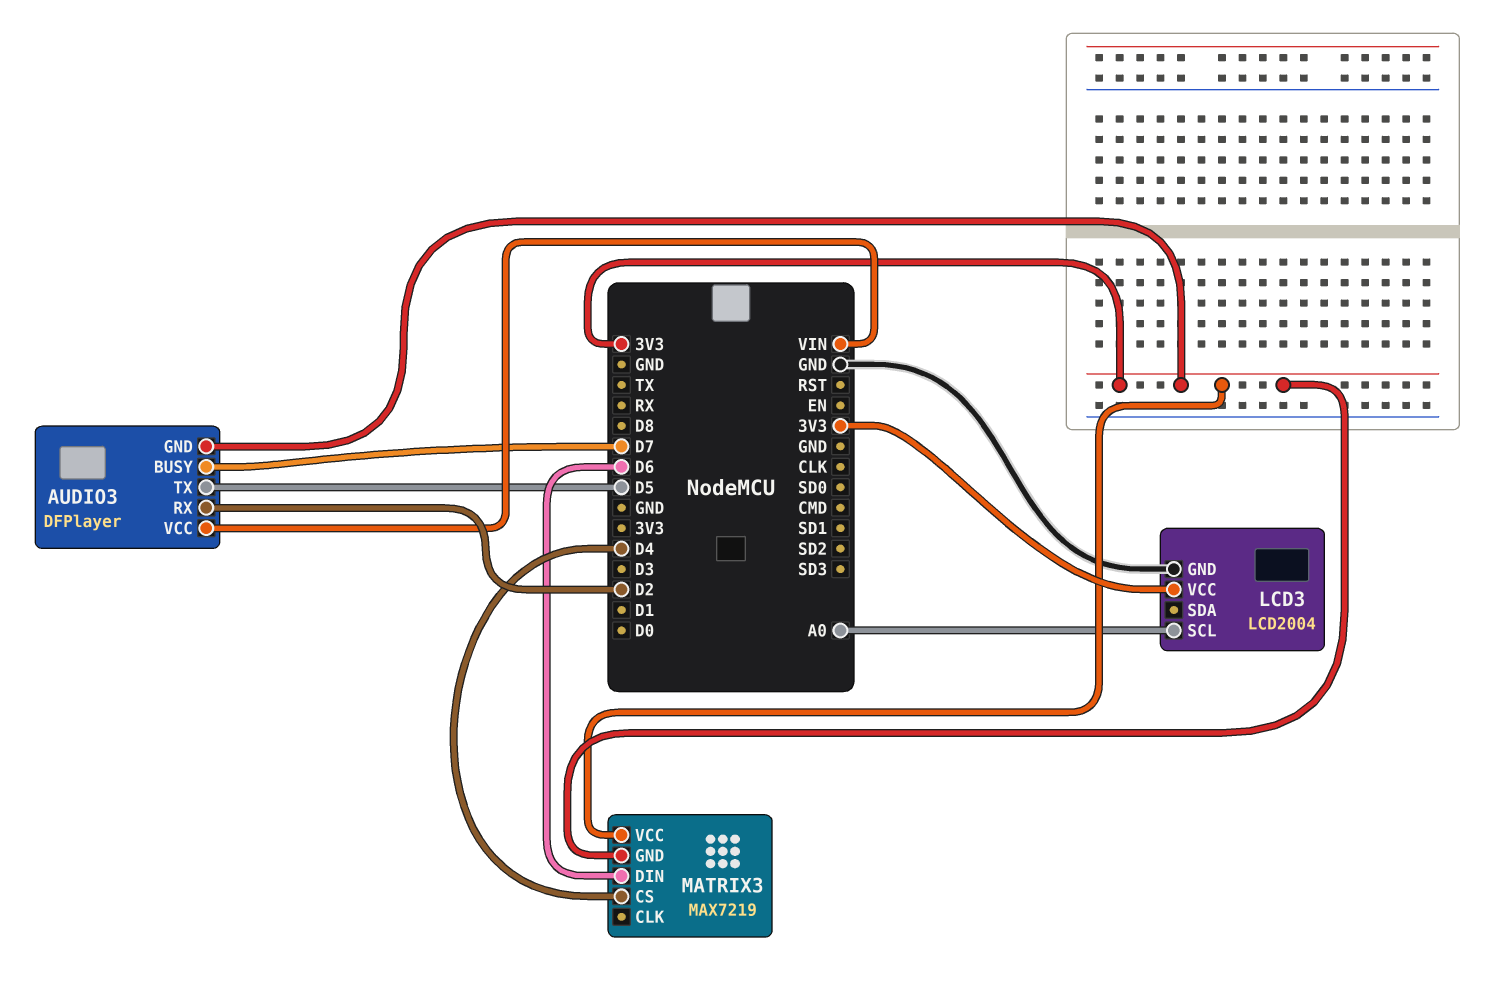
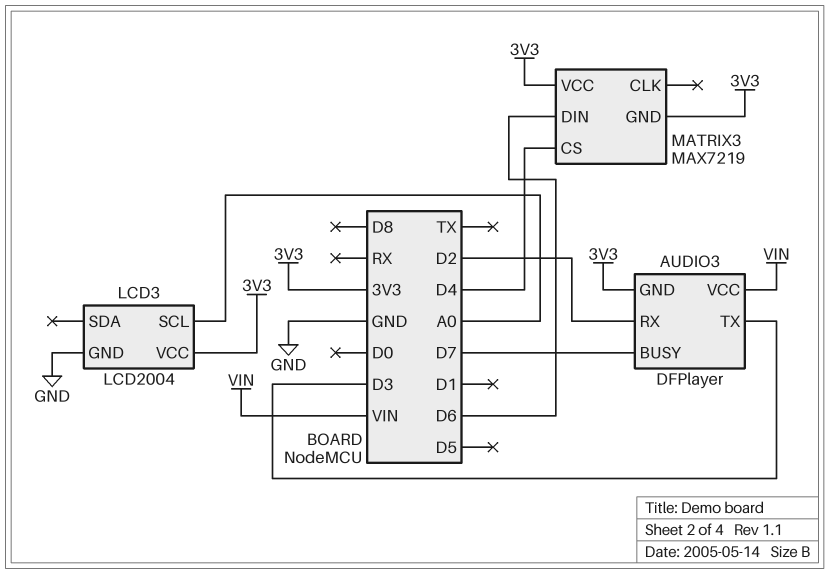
AUDIO3 pin TX: D5 -> D3

